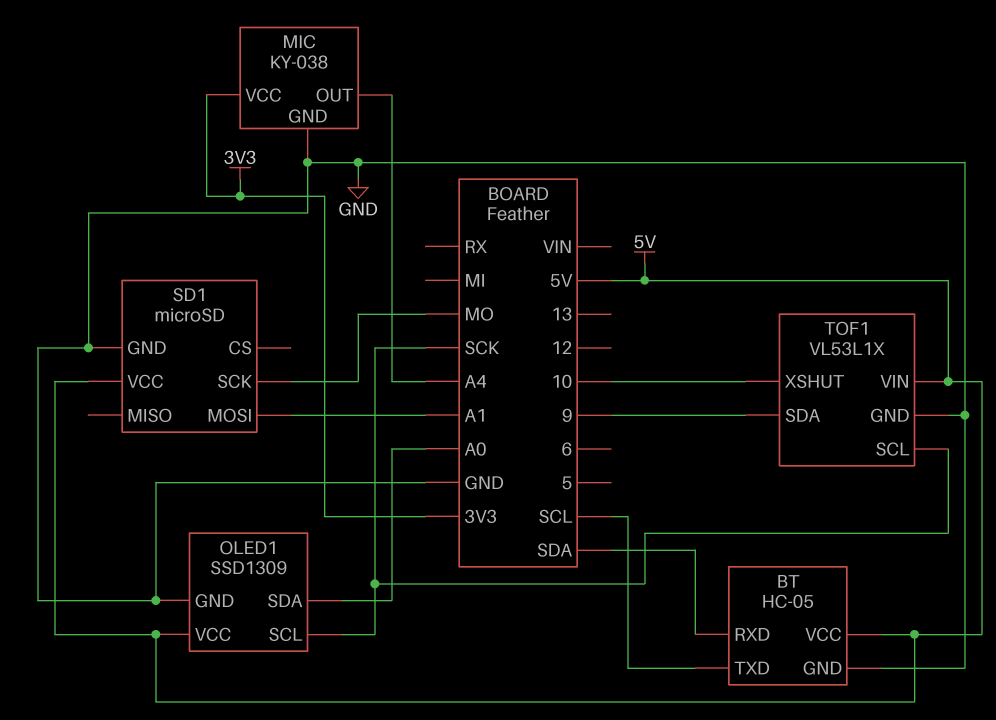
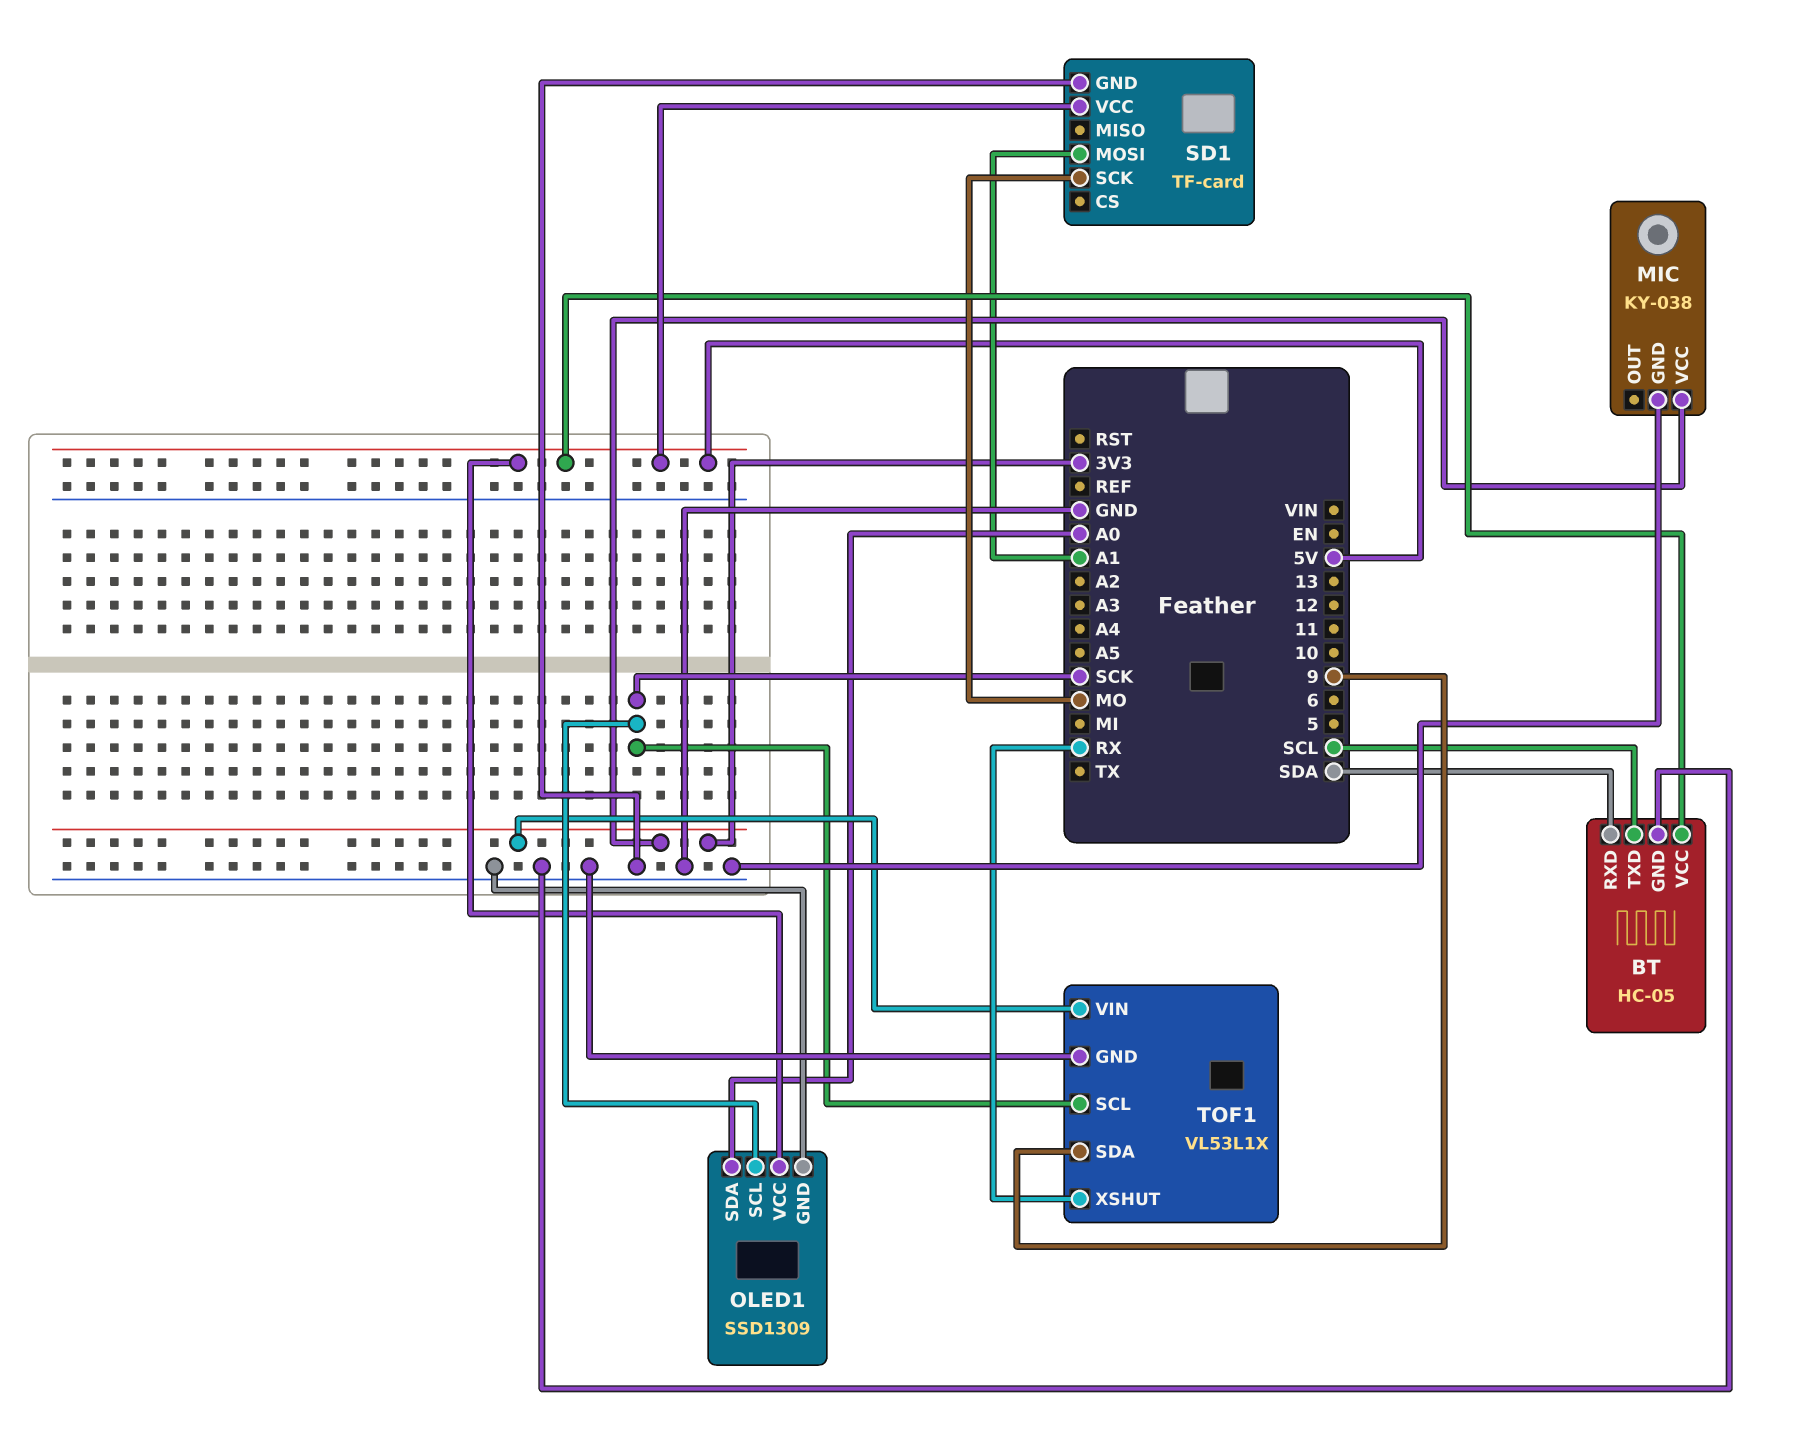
MIC pin OUT: A4 -> none
SD1: microSD -> TF-card
TOF1 pin VIN: 5V -> 3V3
TOF1 pin XSHUT: 10 -> RX

